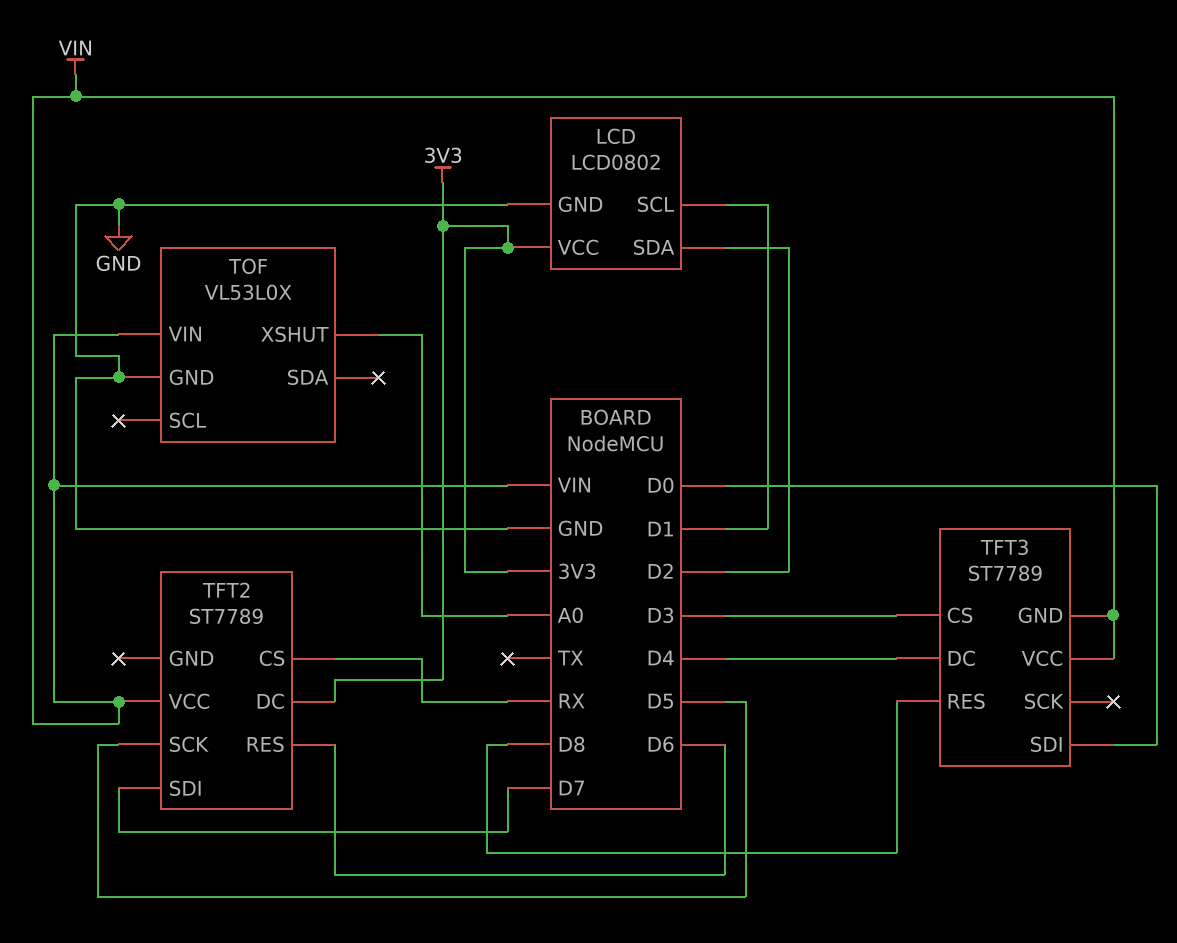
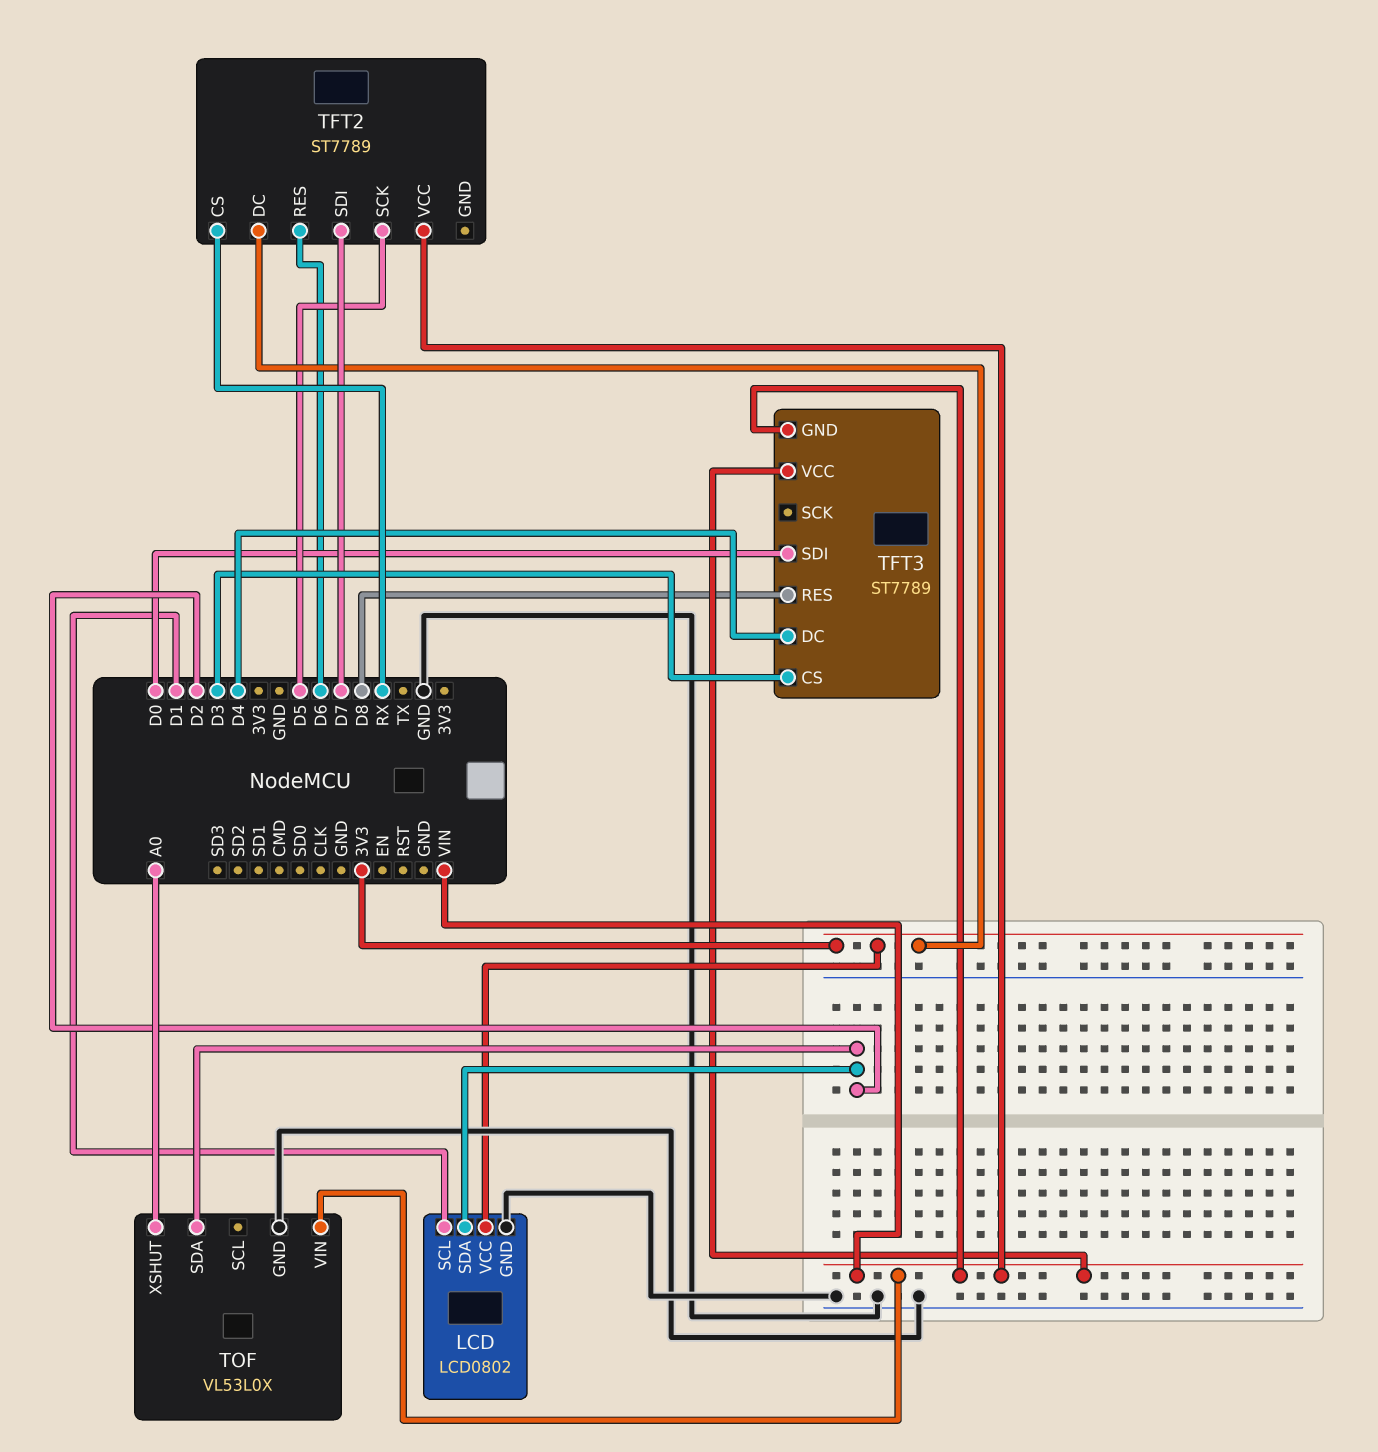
TOF pin SDA: none -> D2

